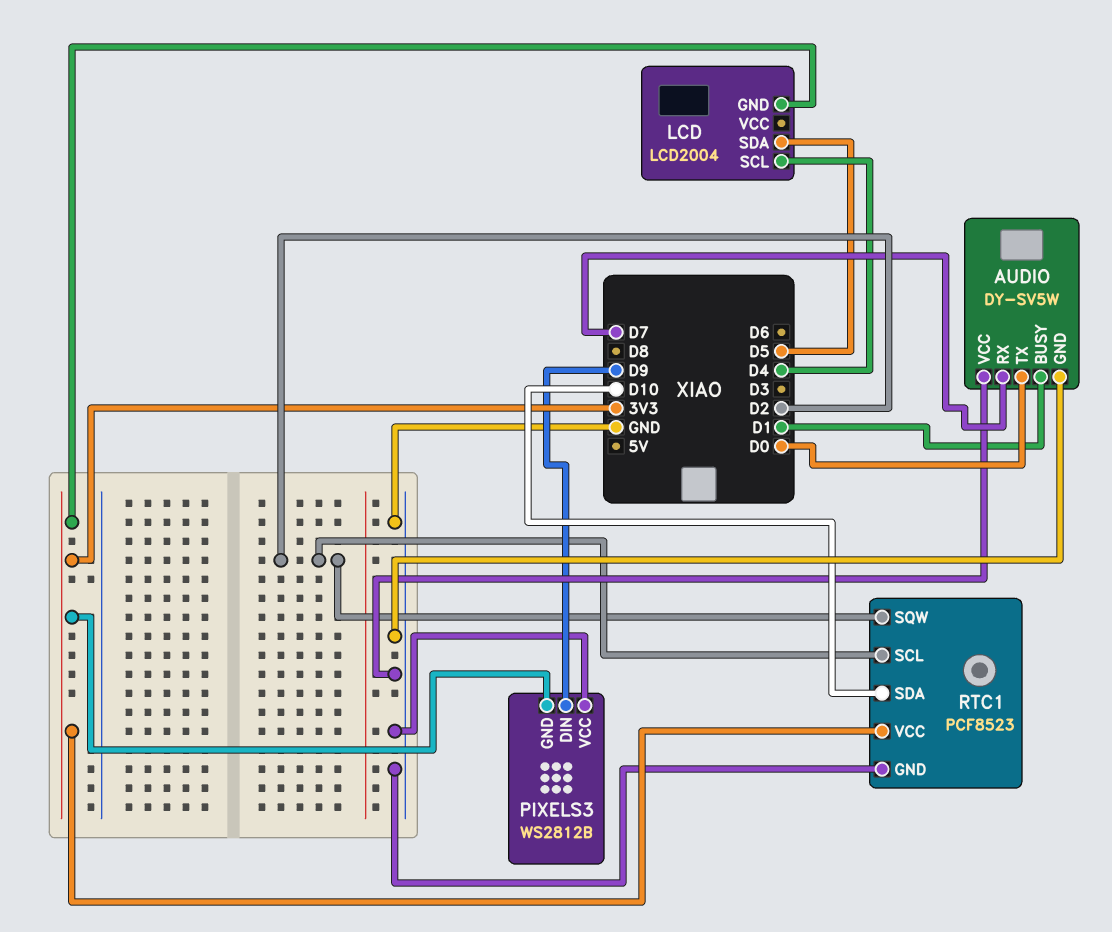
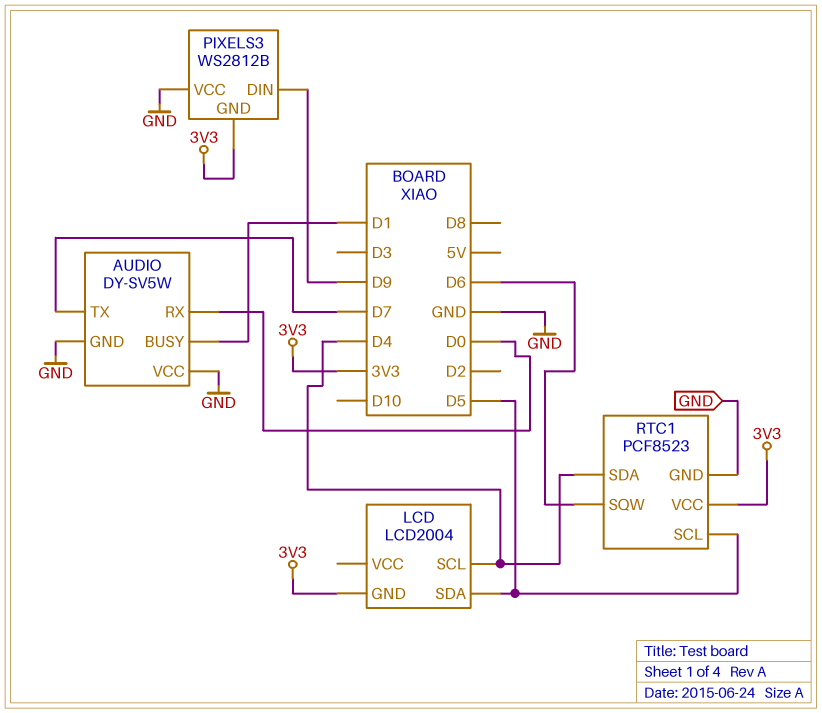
AUDIO pin RX: D7 -> D0
AUDIO pin TX: D0 -> D7
RTC1 pin SCL: D2 -> D5
RTC1 pin SDA: D10 -> D4
RTC1 pin SQW: D2 -> D6

